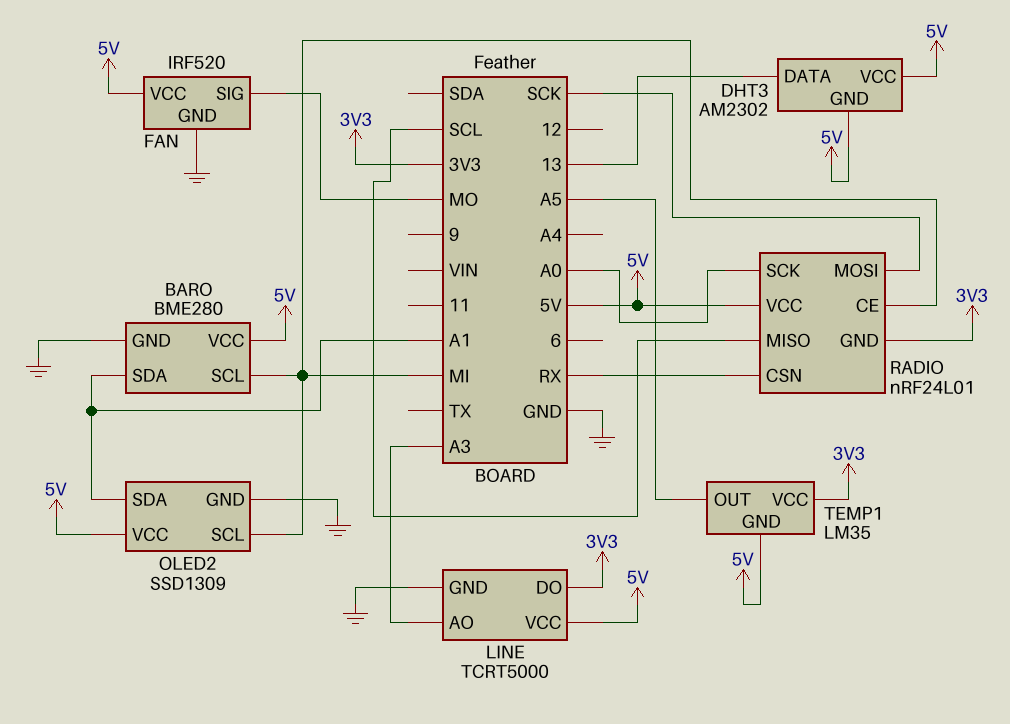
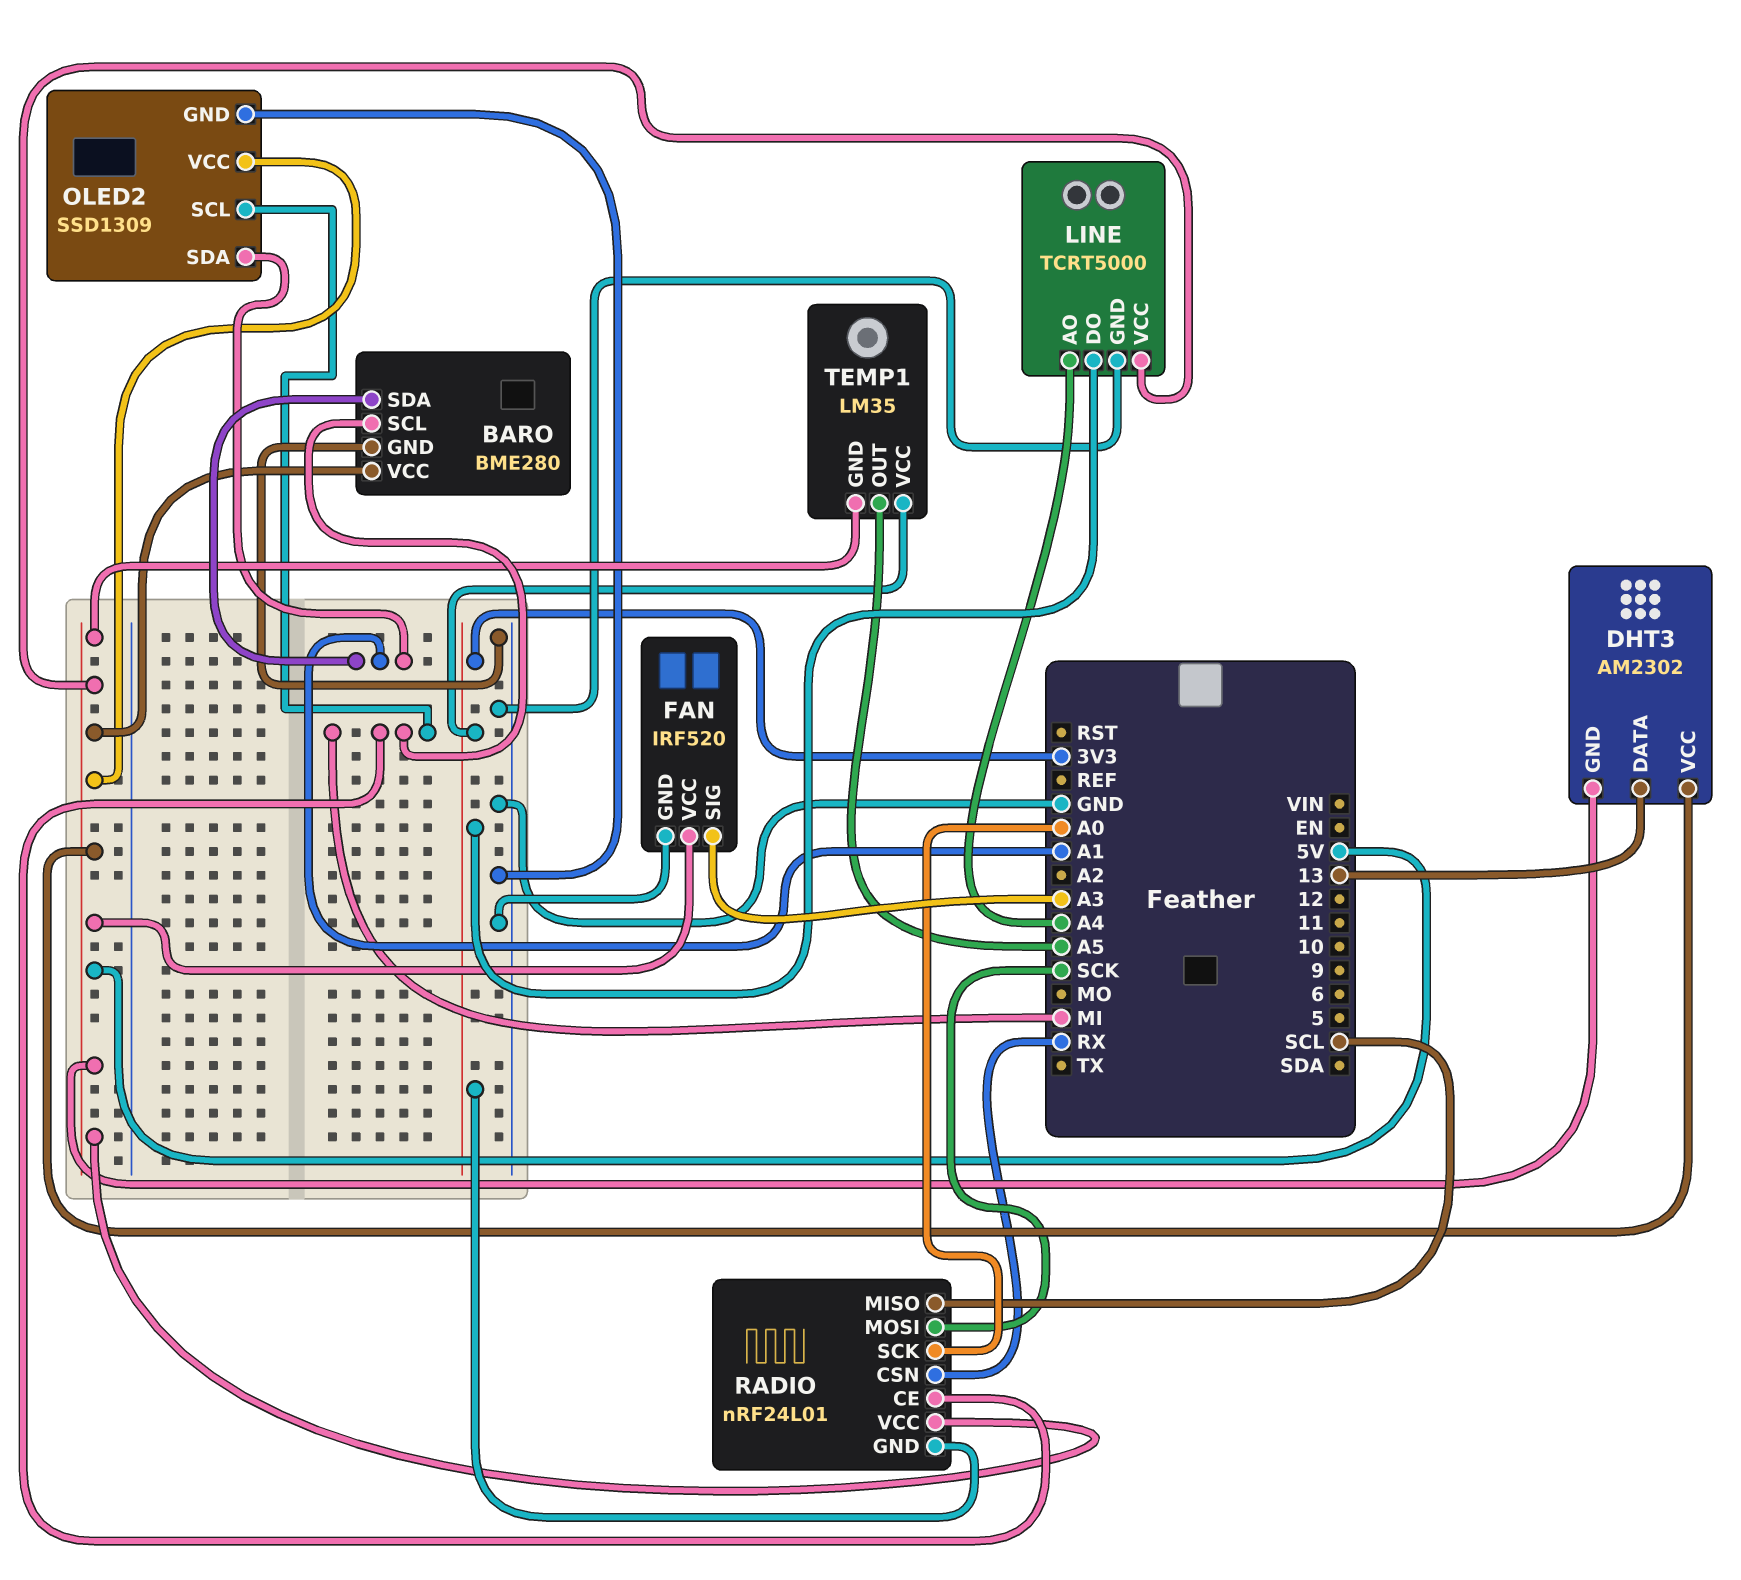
FAN pin SIG: MO -> A3
LINE pin AO: A3 -> A4

